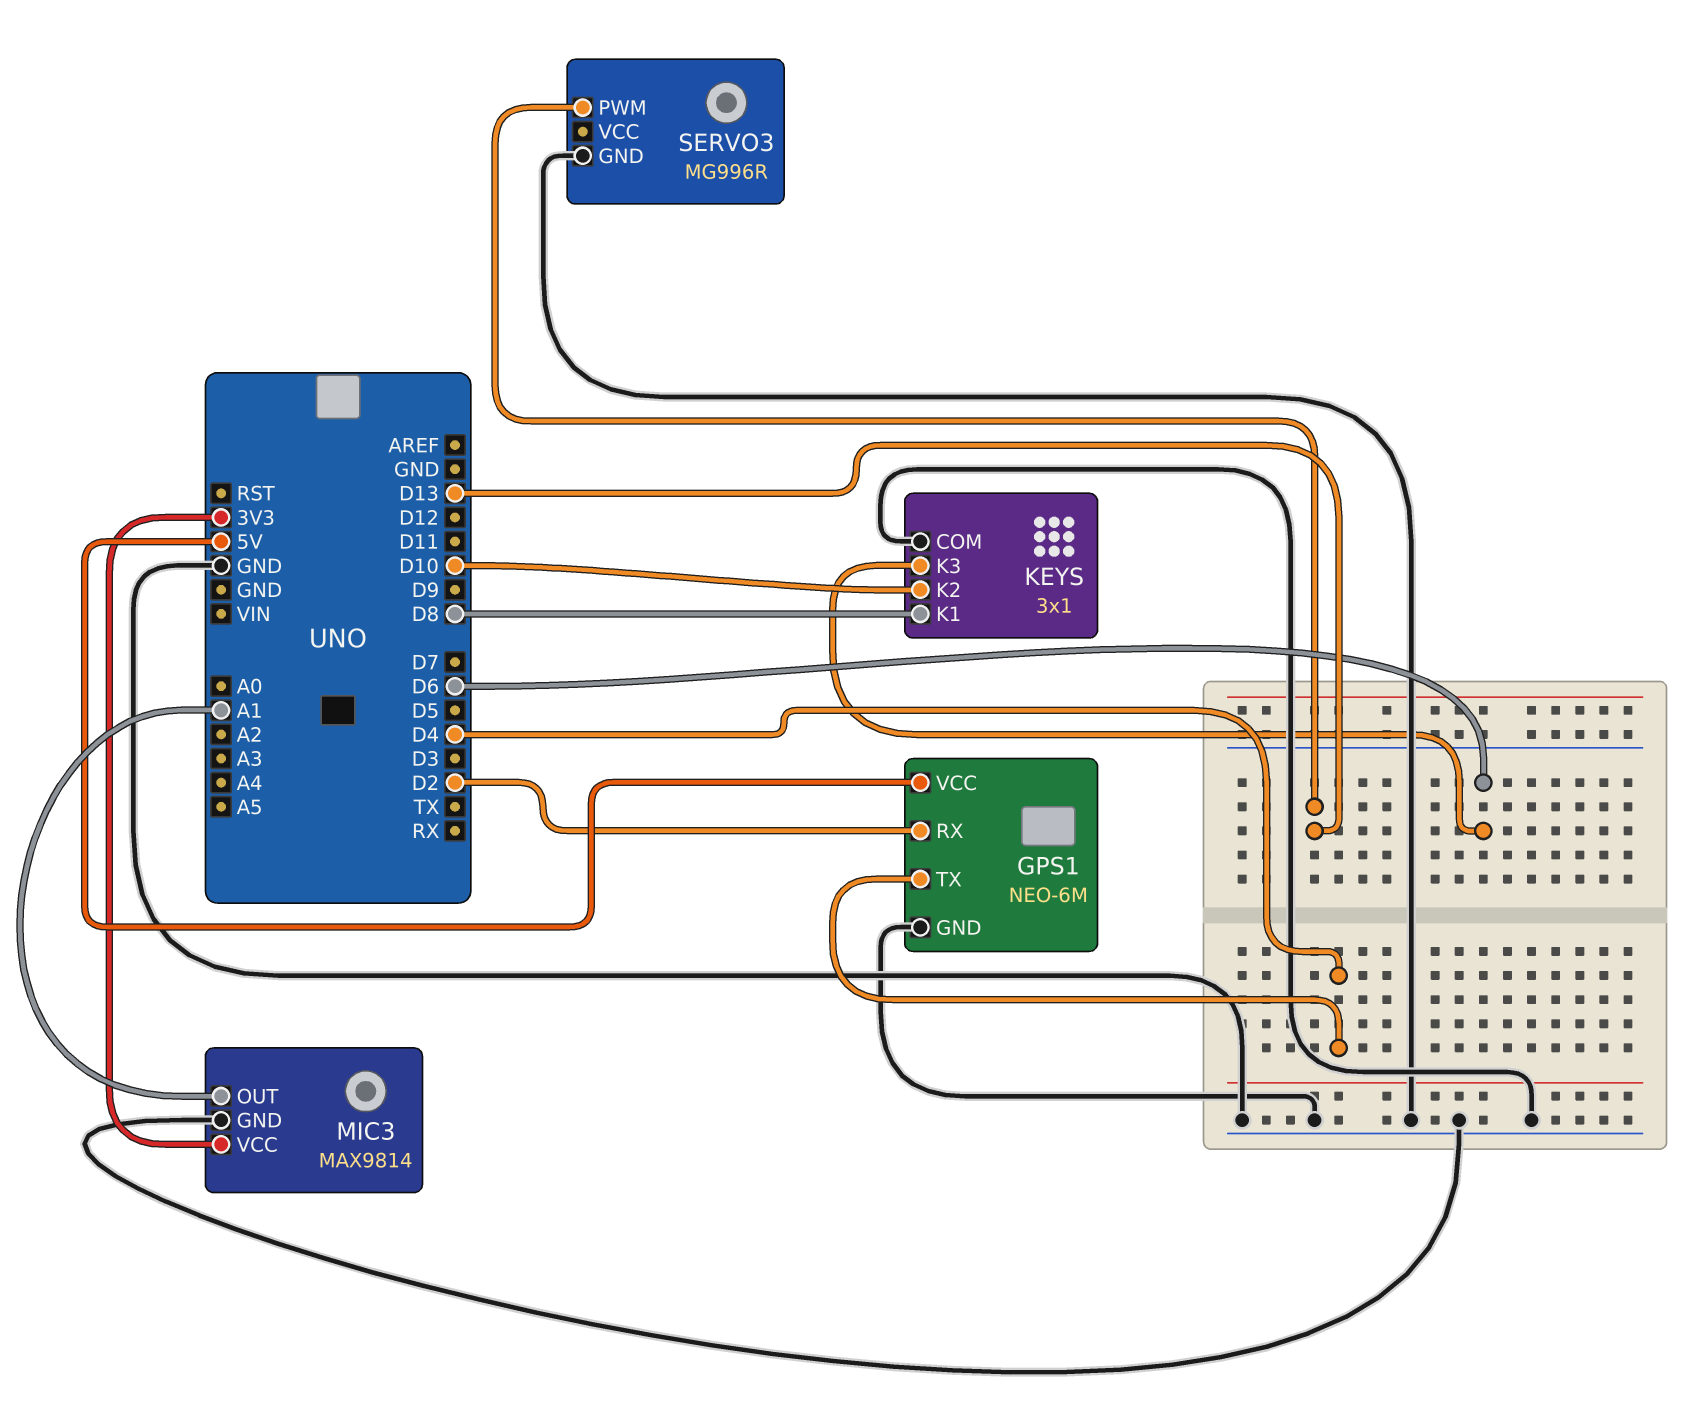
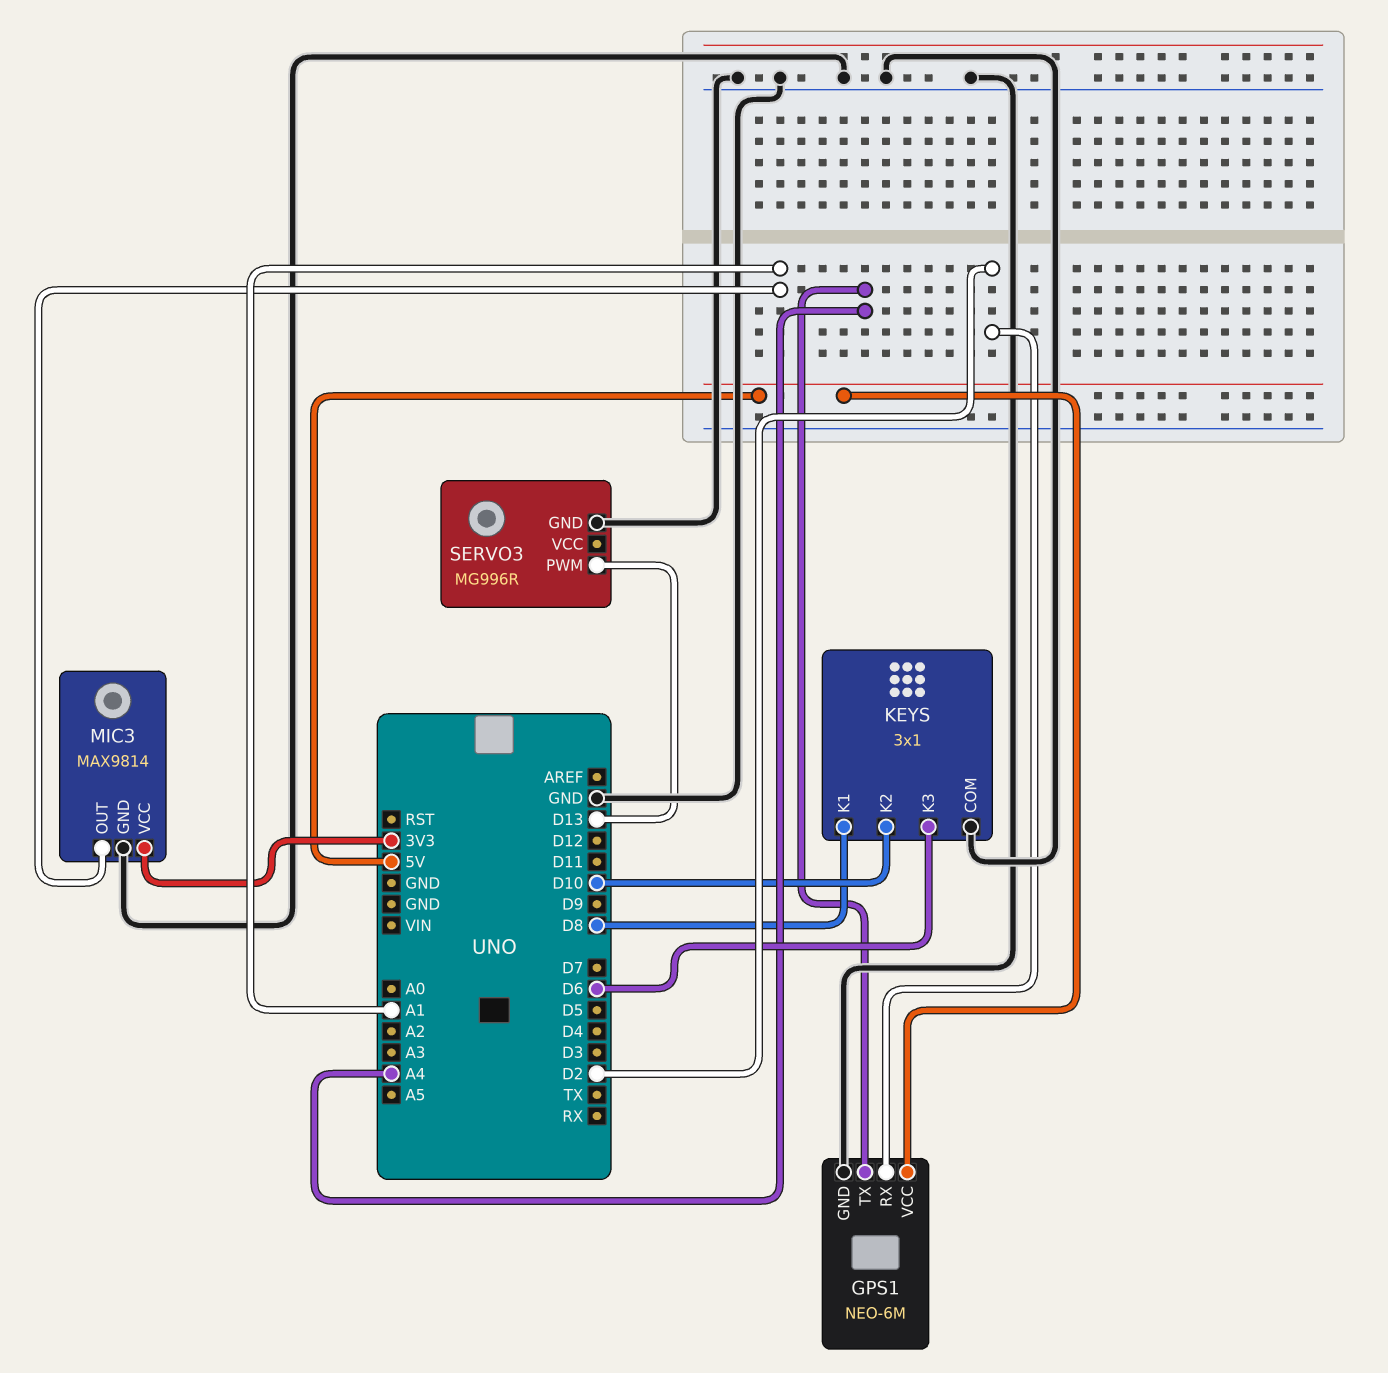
GPS1 pin TX: D4 -> A4

